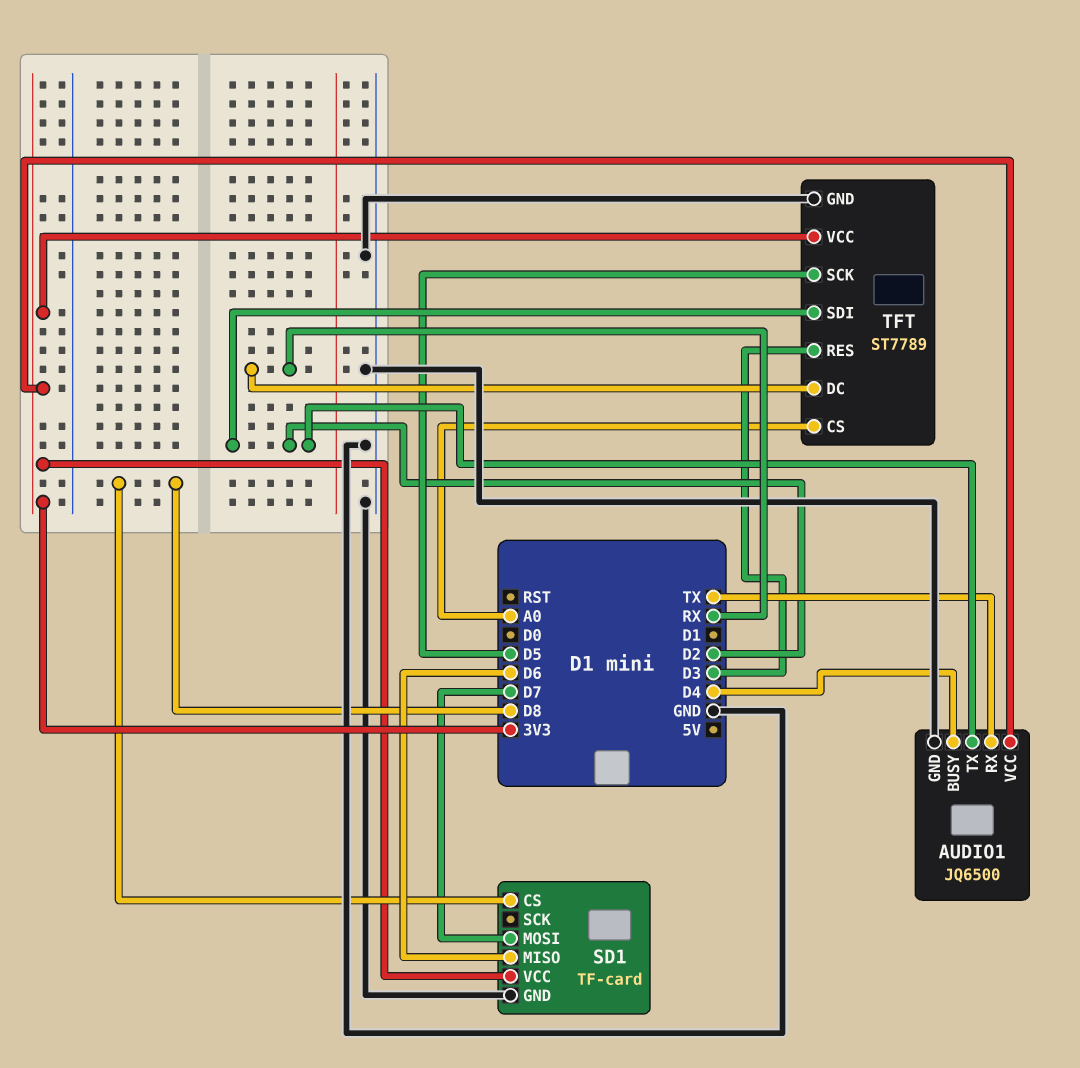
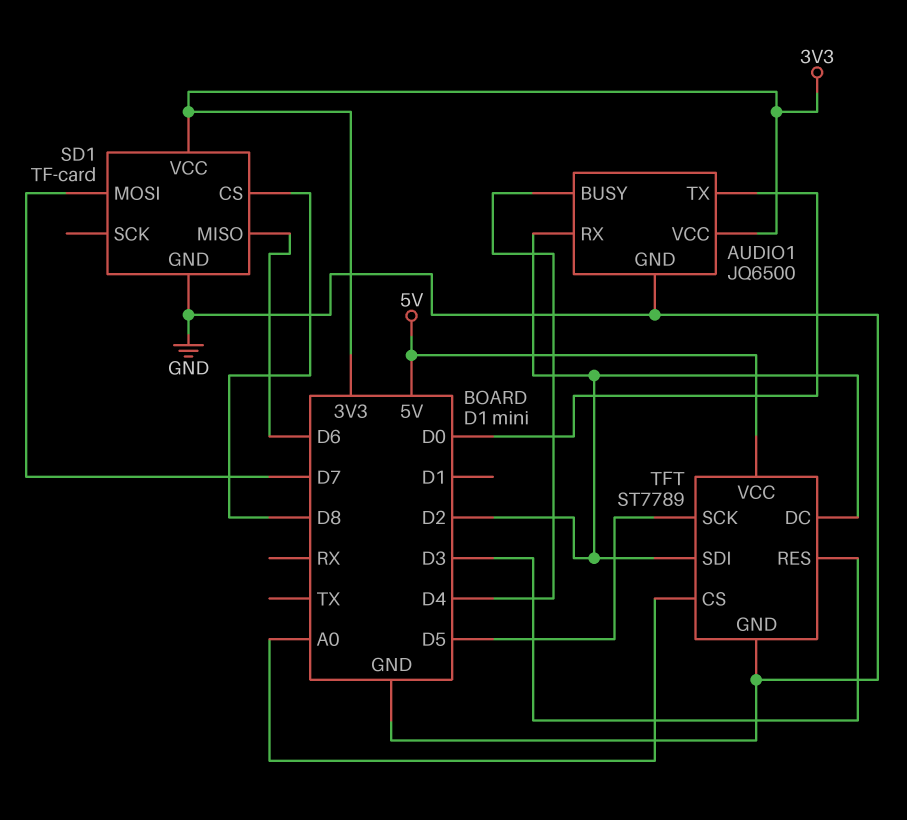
AUDIO1 pin RX: TX -> D2
AUDIO1 pin TX: D2 -> D0
TFT pin DC: RX -> D2
TFT pin VCC: 3V3 -> 5V

